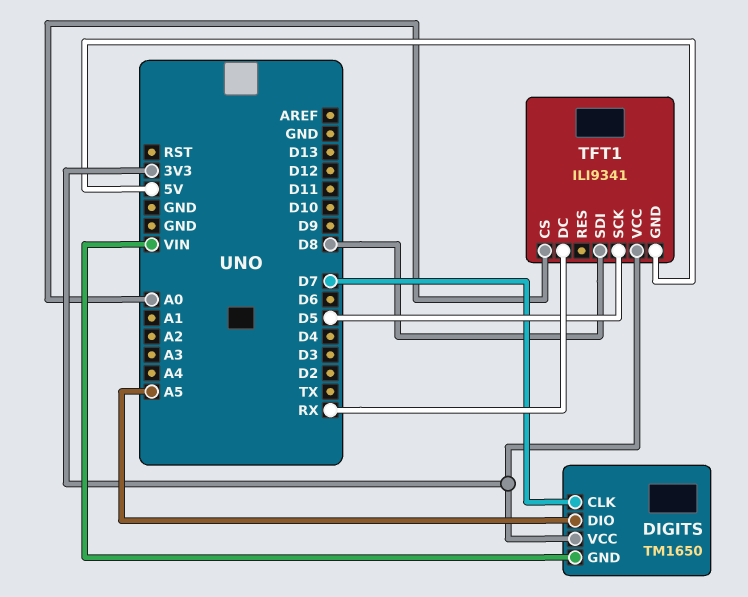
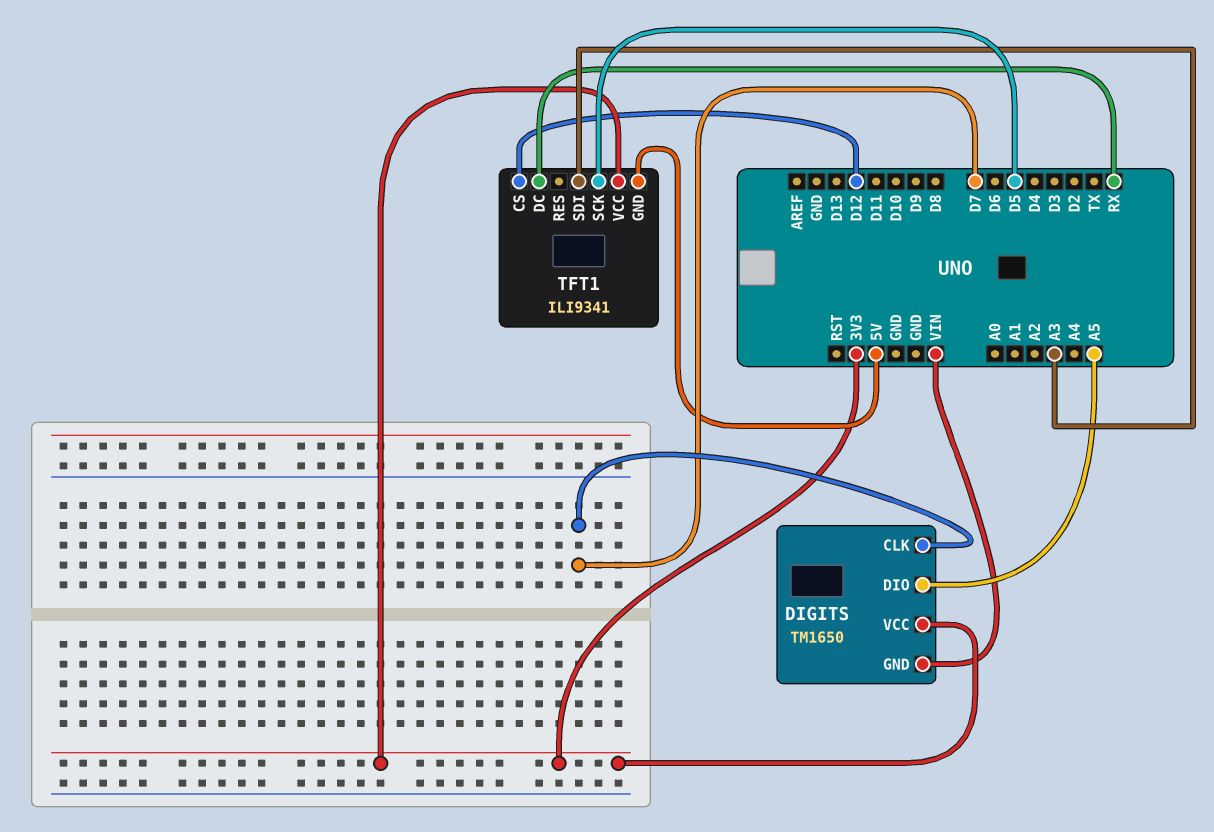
TFT1 pin CS: A0 -> D12
TFT1 pin SDI: D8 -> A3

